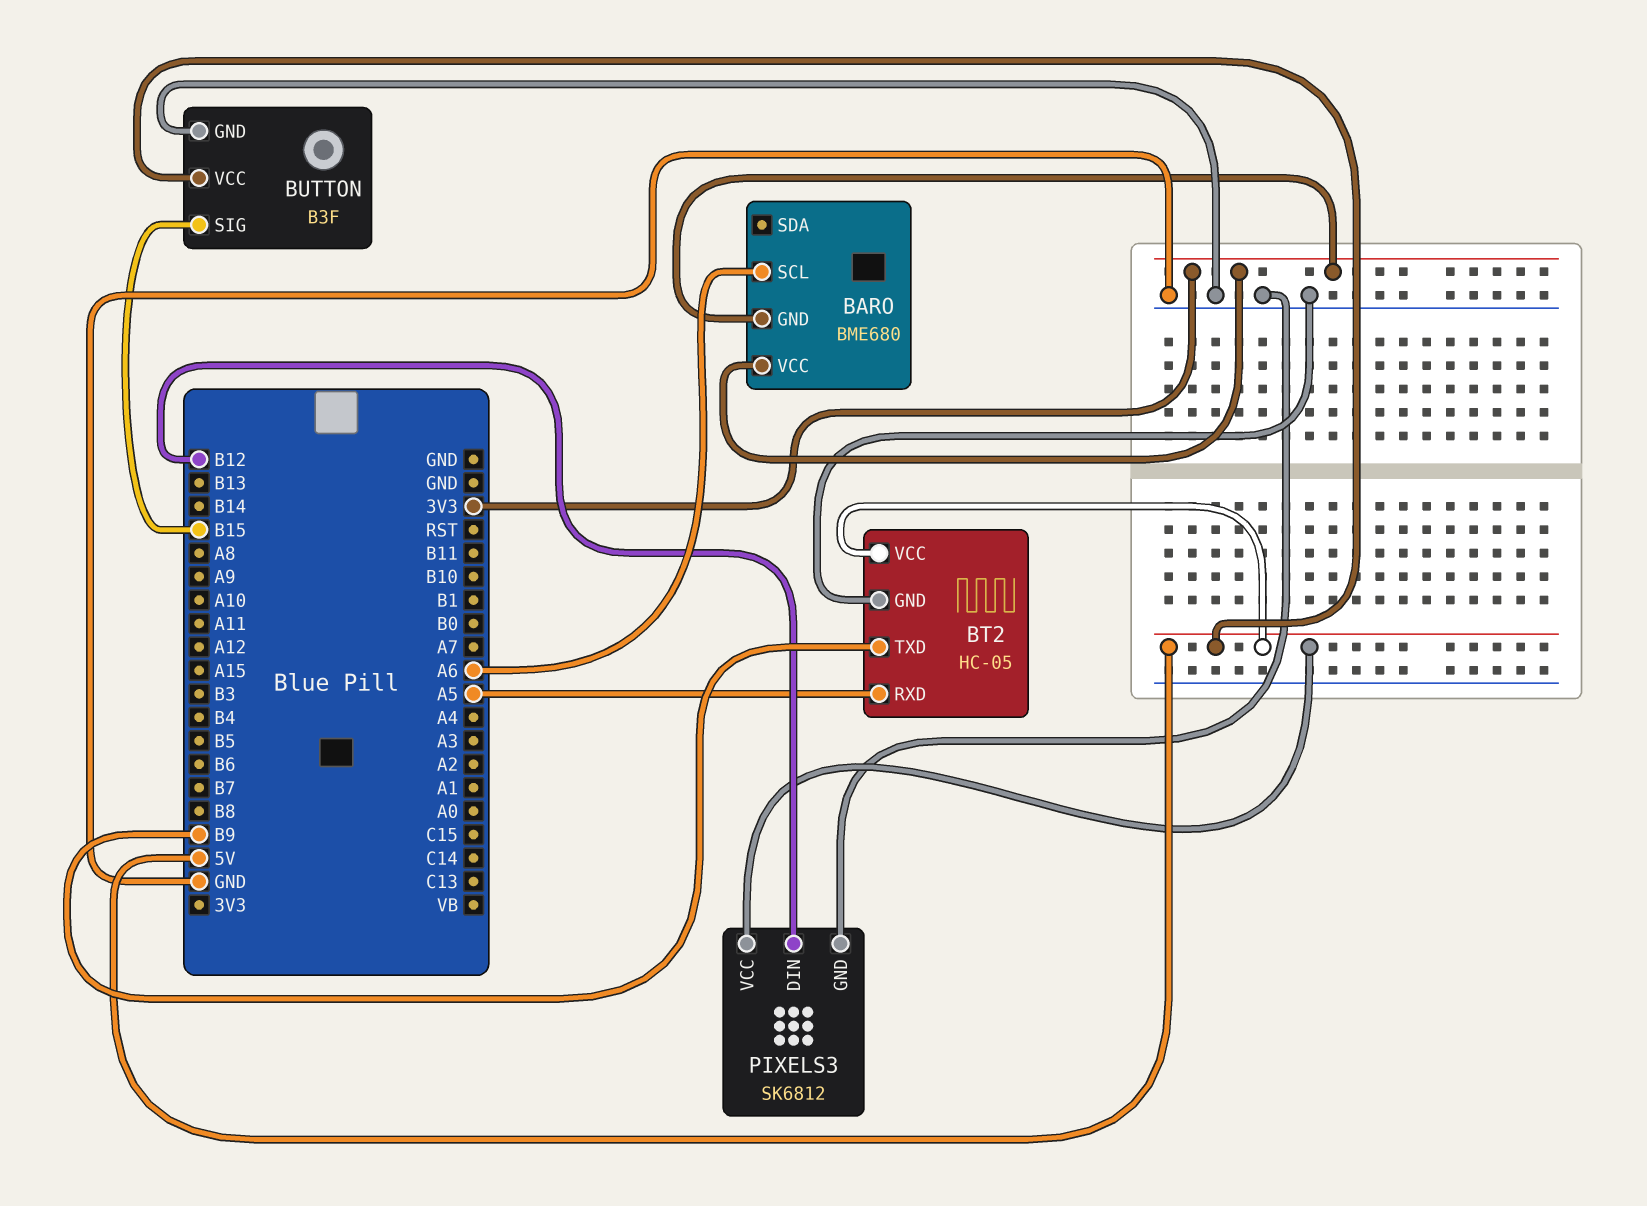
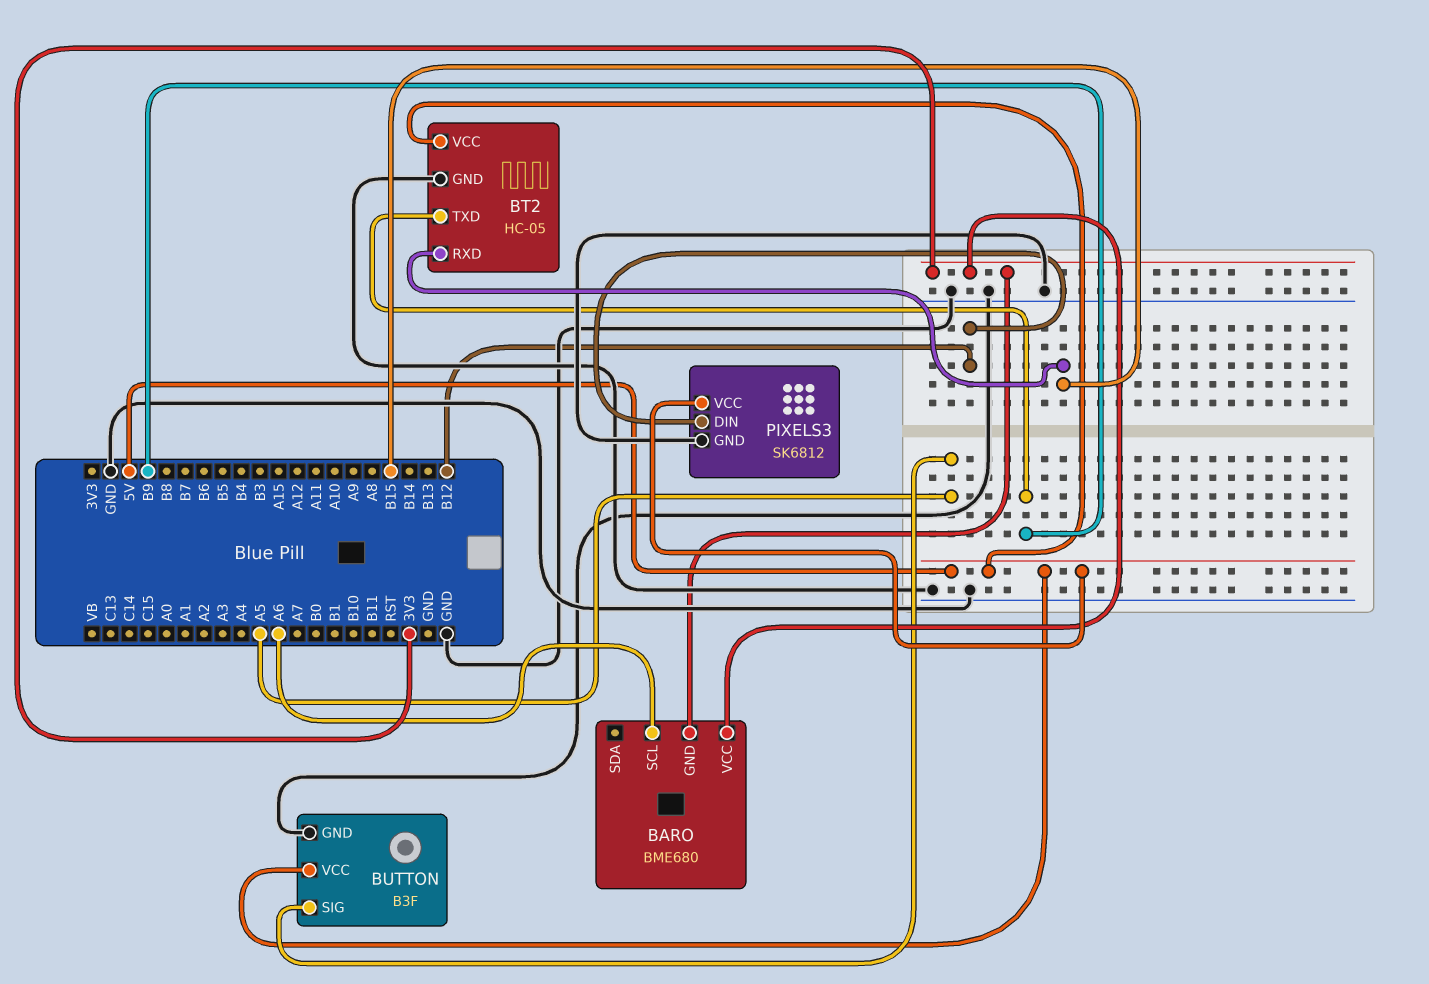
BT2 pin RXD: A5 -> B15
BUTTON pin SIG: B15 -> A5

